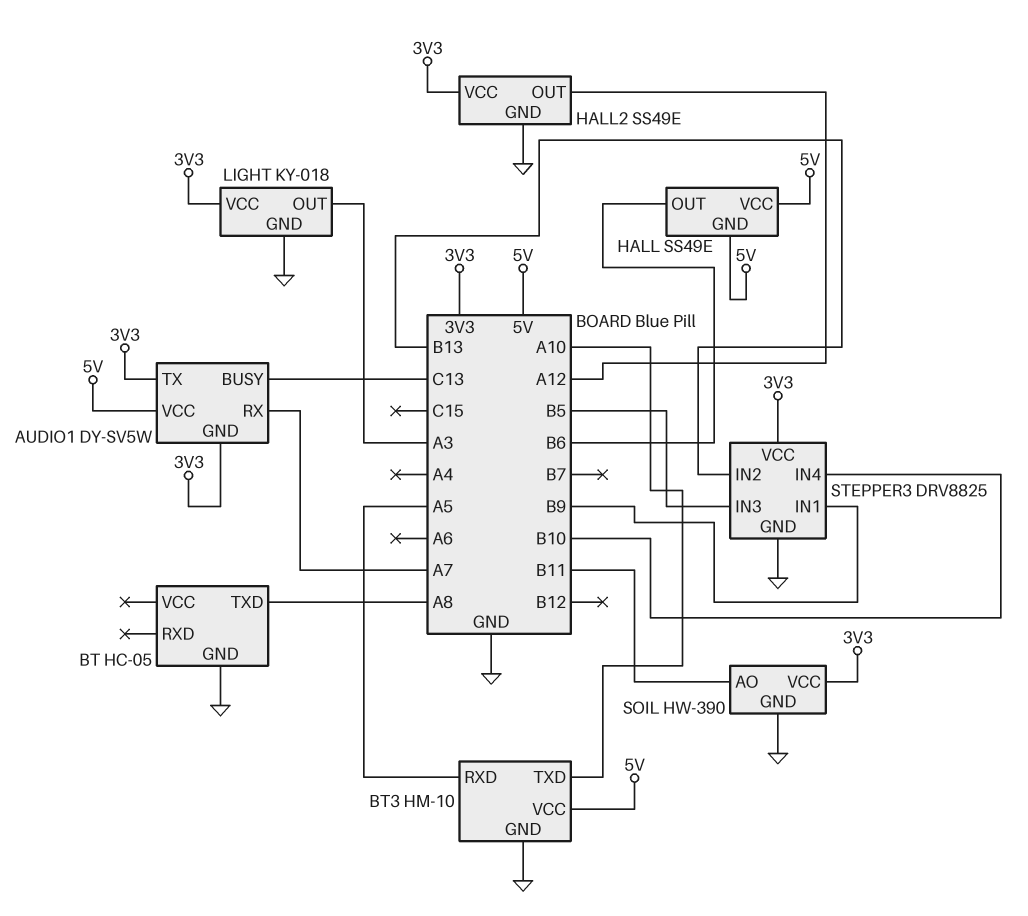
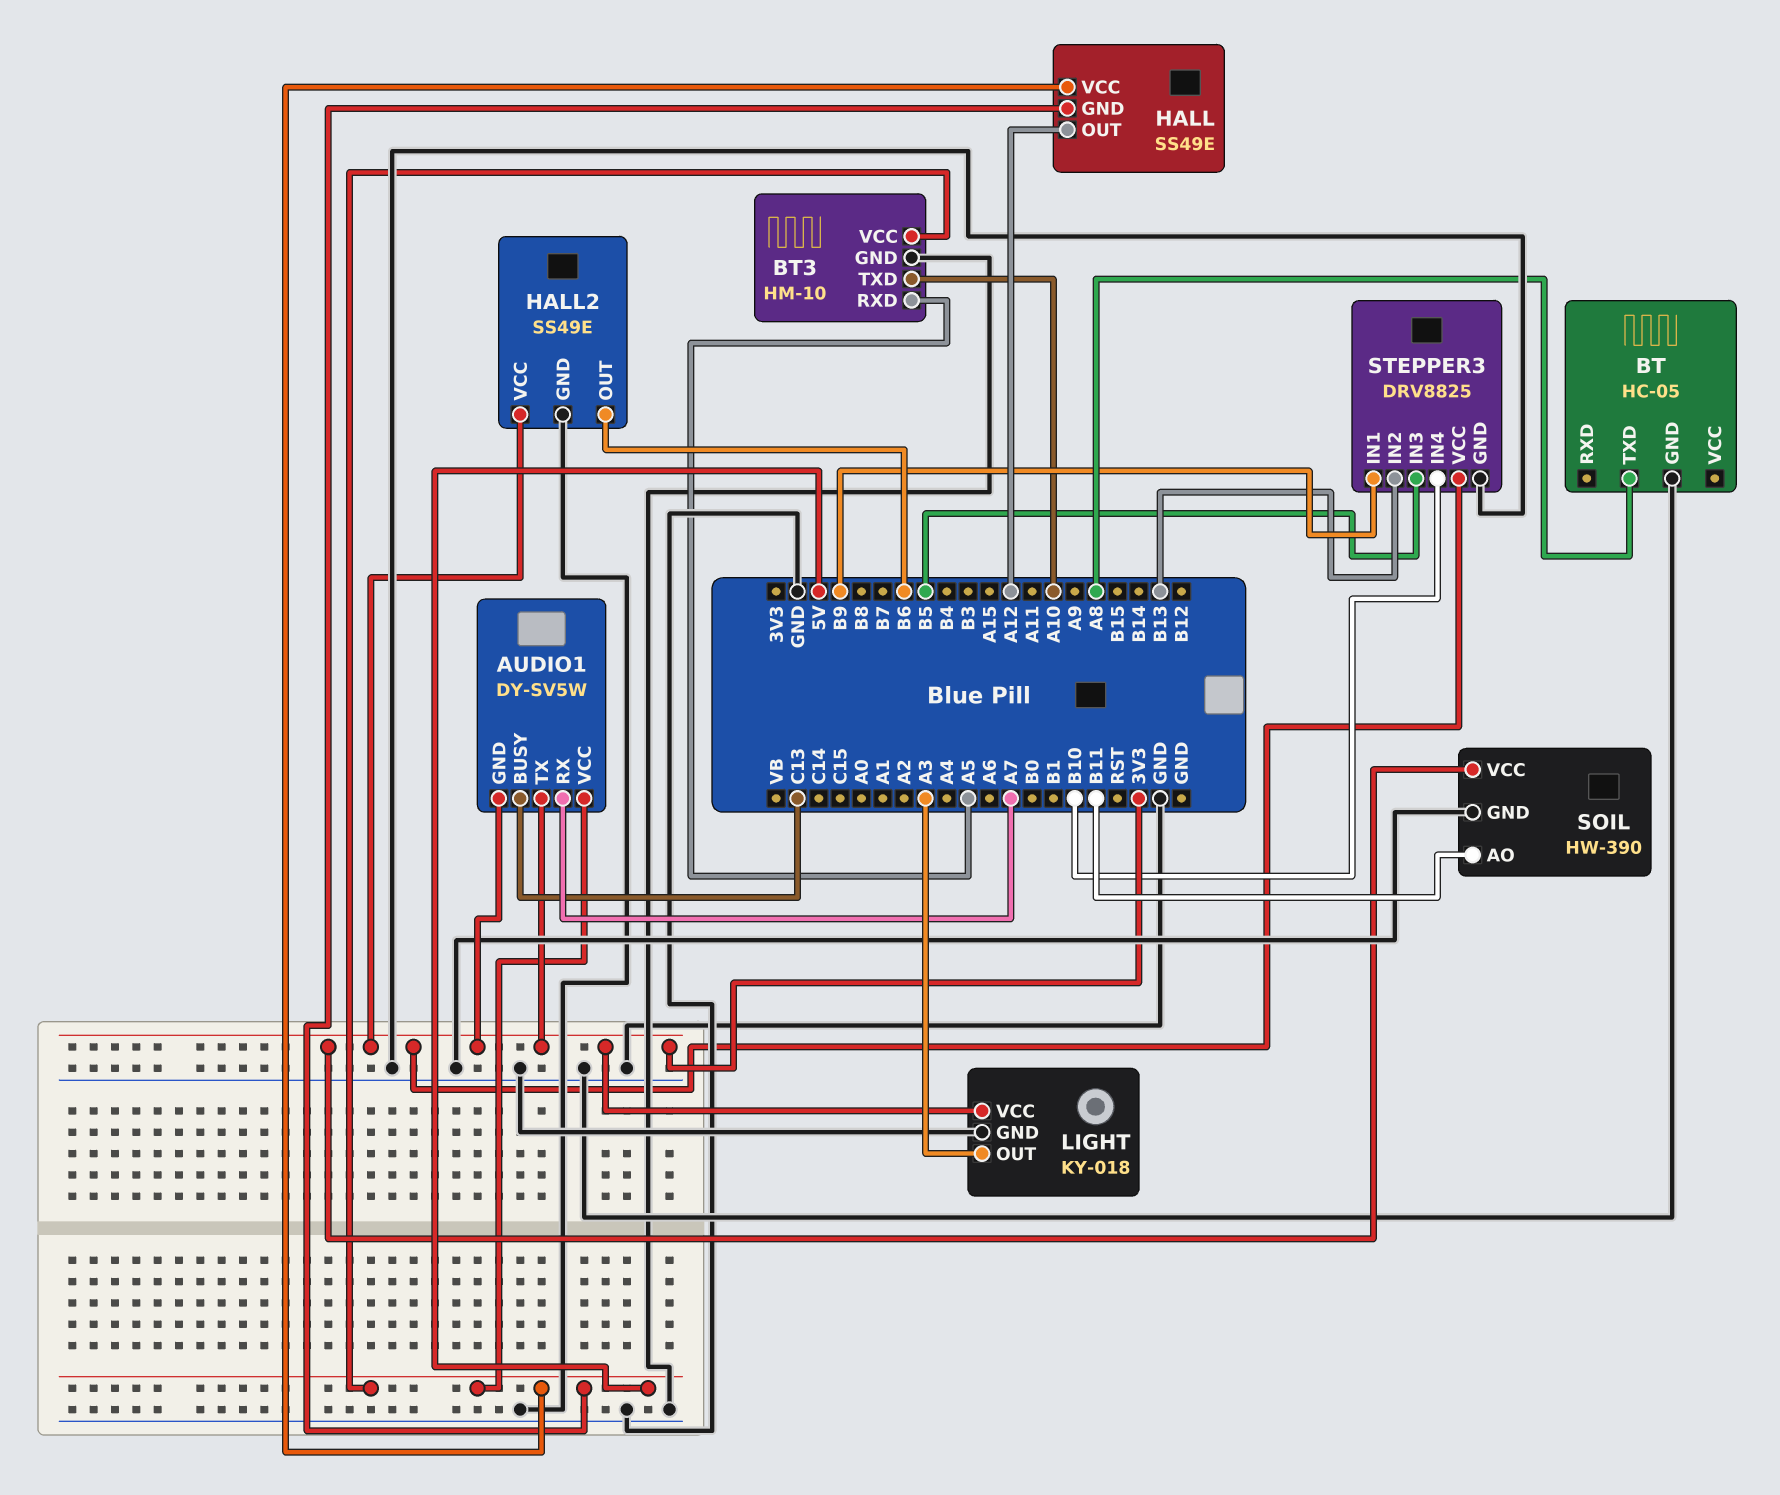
HALL pin OUT: B6 -> A12
HALL2 pin OUT: A12 -> B6

